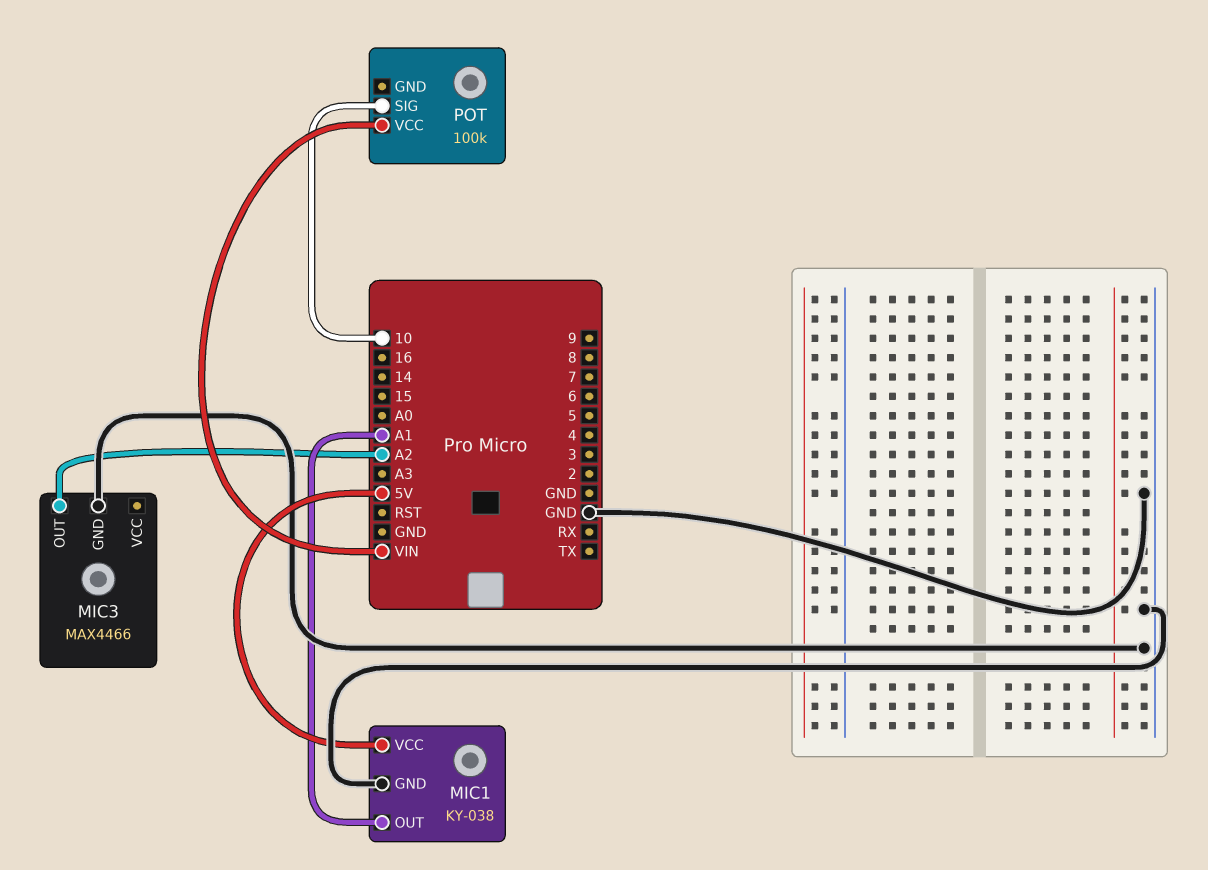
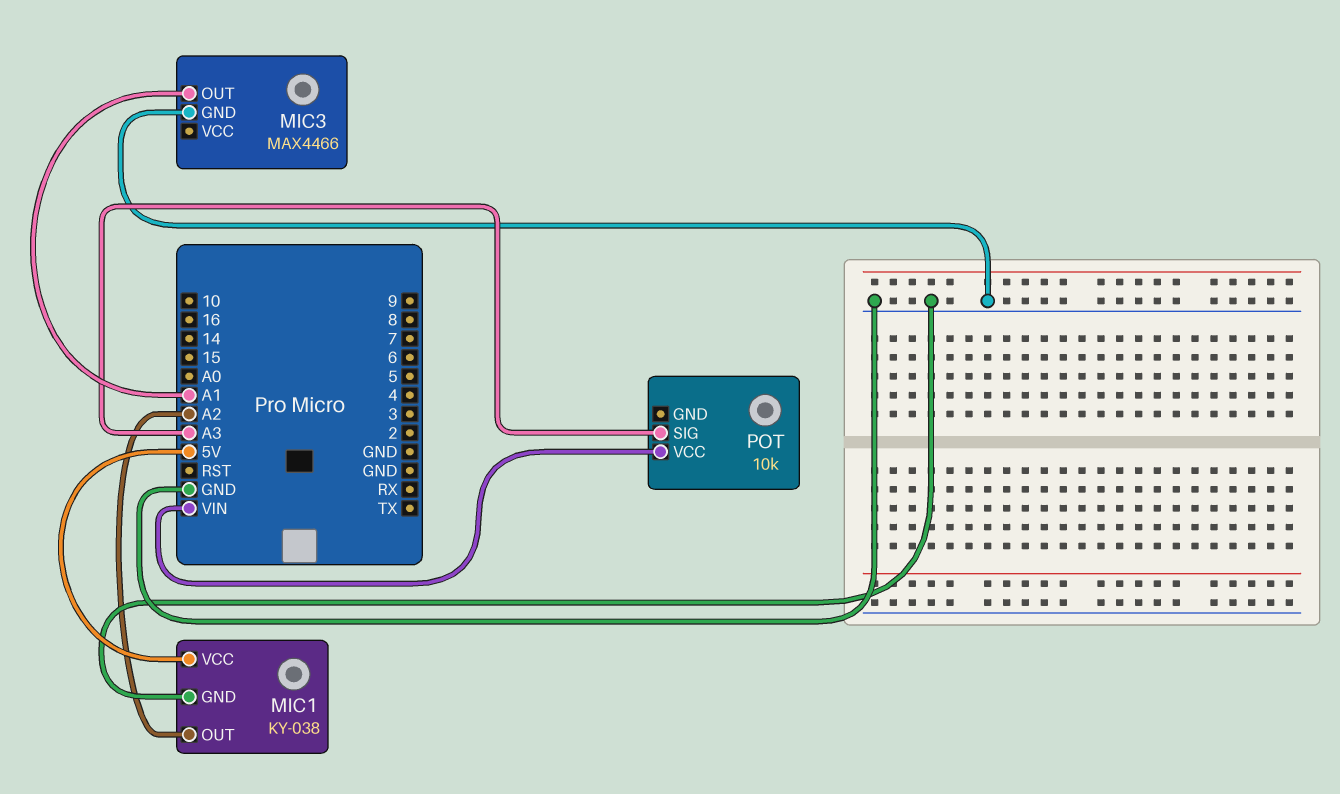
MIC1 pin OUT: A1 -> A2
MIC3 pin OUT: A2 -> A1
POT: 100k -> 10k
POT pin SIG: 10 -> A3

